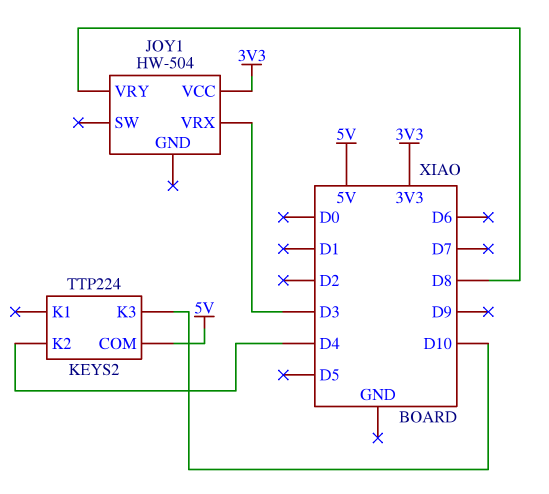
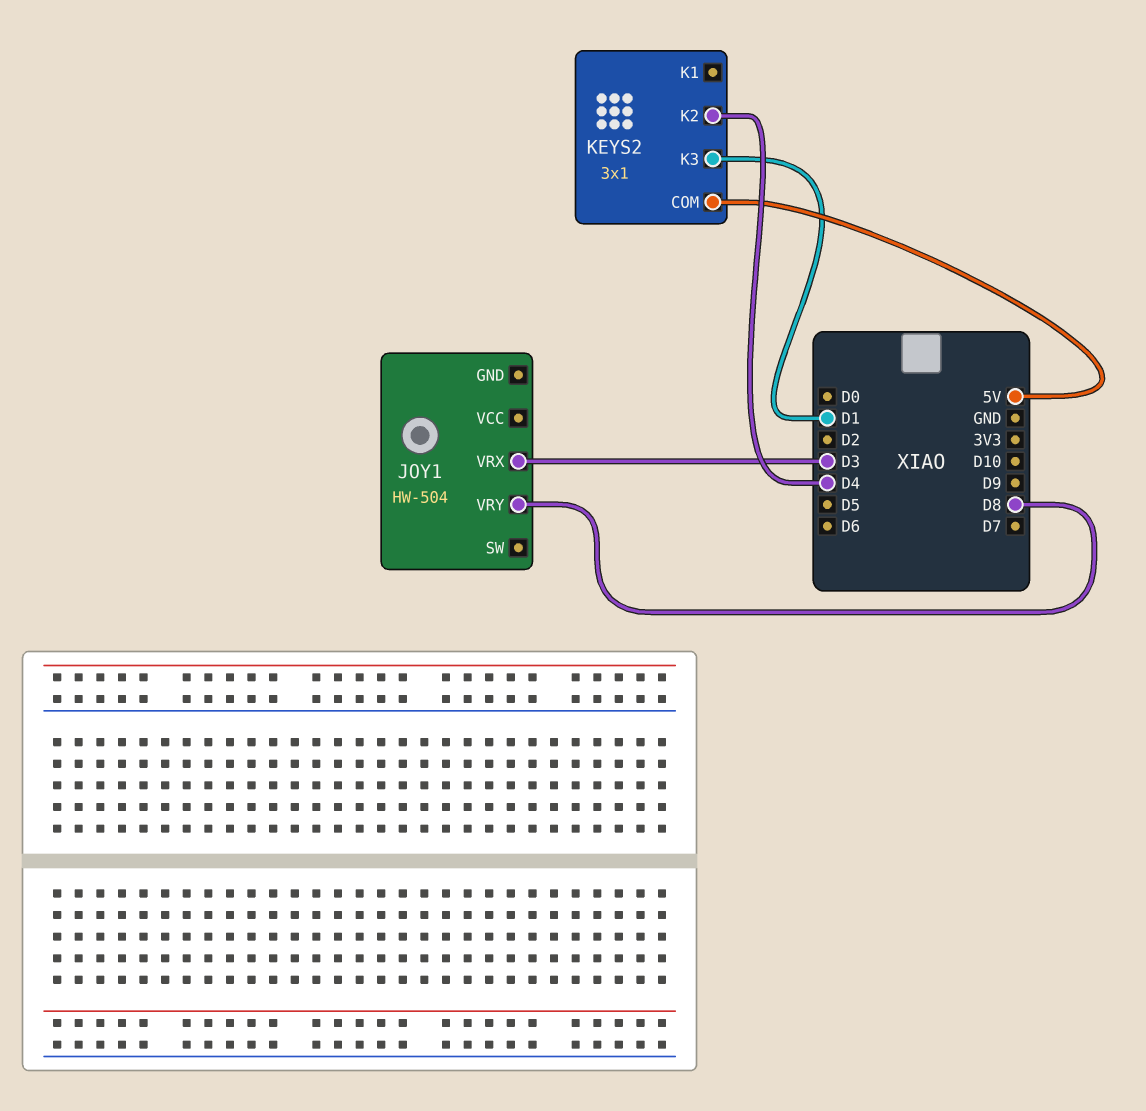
JOY1 pin VCC: 3V3 -> none
KEYS2: TTP224 -> 3x1
KEYS2 pin K3: D10 -> D1

